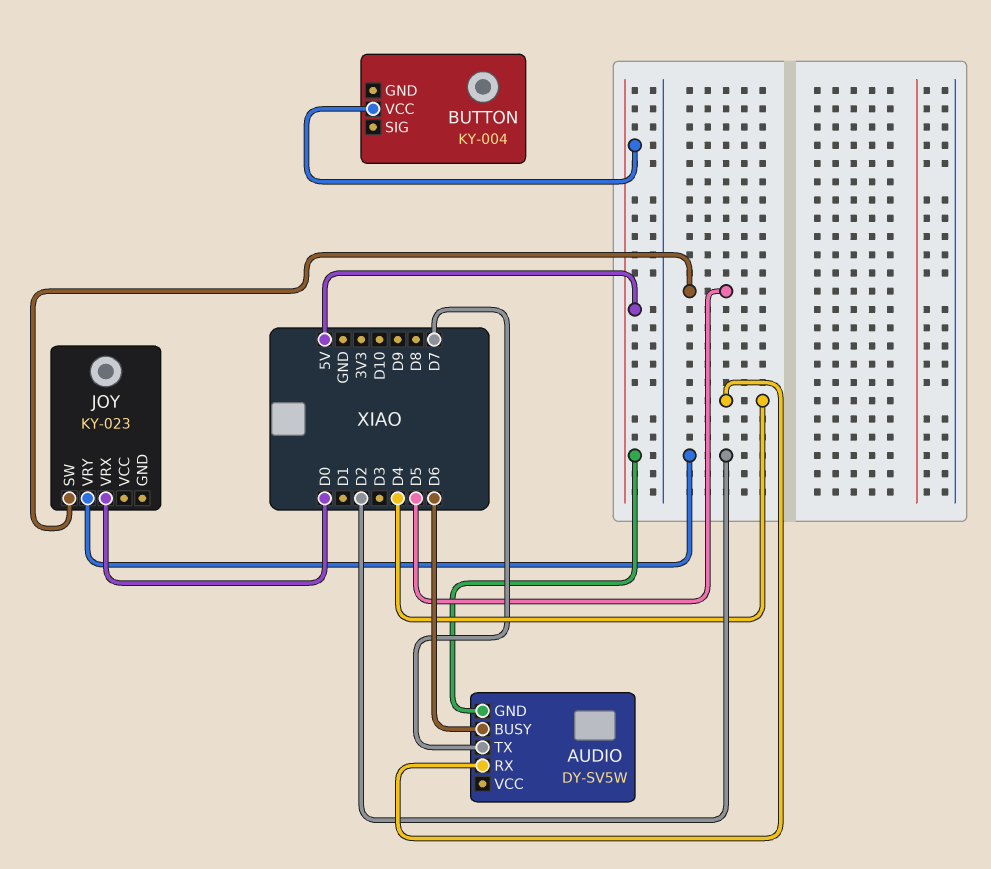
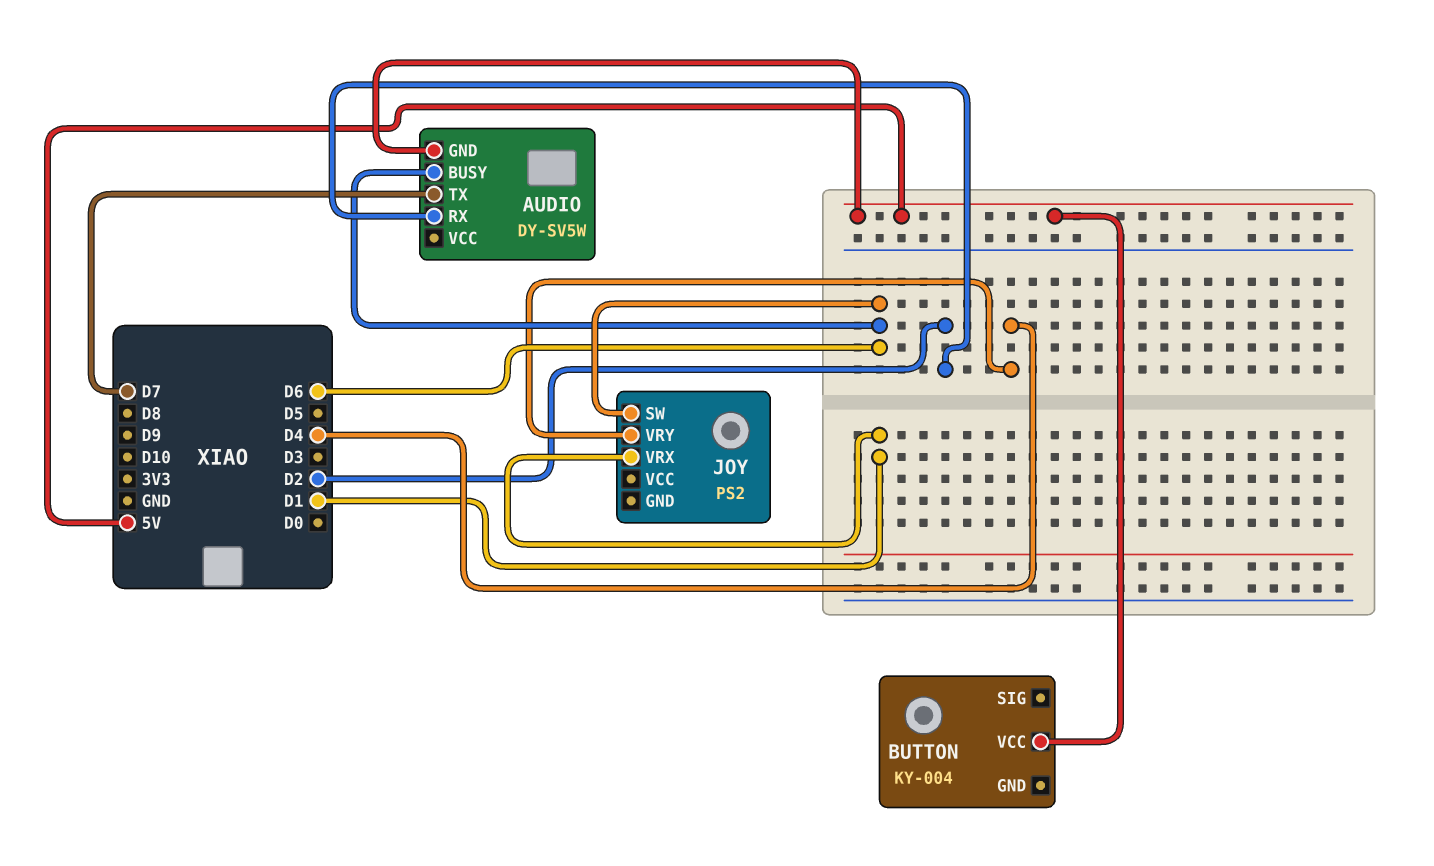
AUDIO pin RX: D4 -> D2
JOY: KY-023 -> PS2
JOY pin SW: D5 -> D6
JOY pin VRX: D0 -> D1
JOY pin VRY: D2 -> D4

